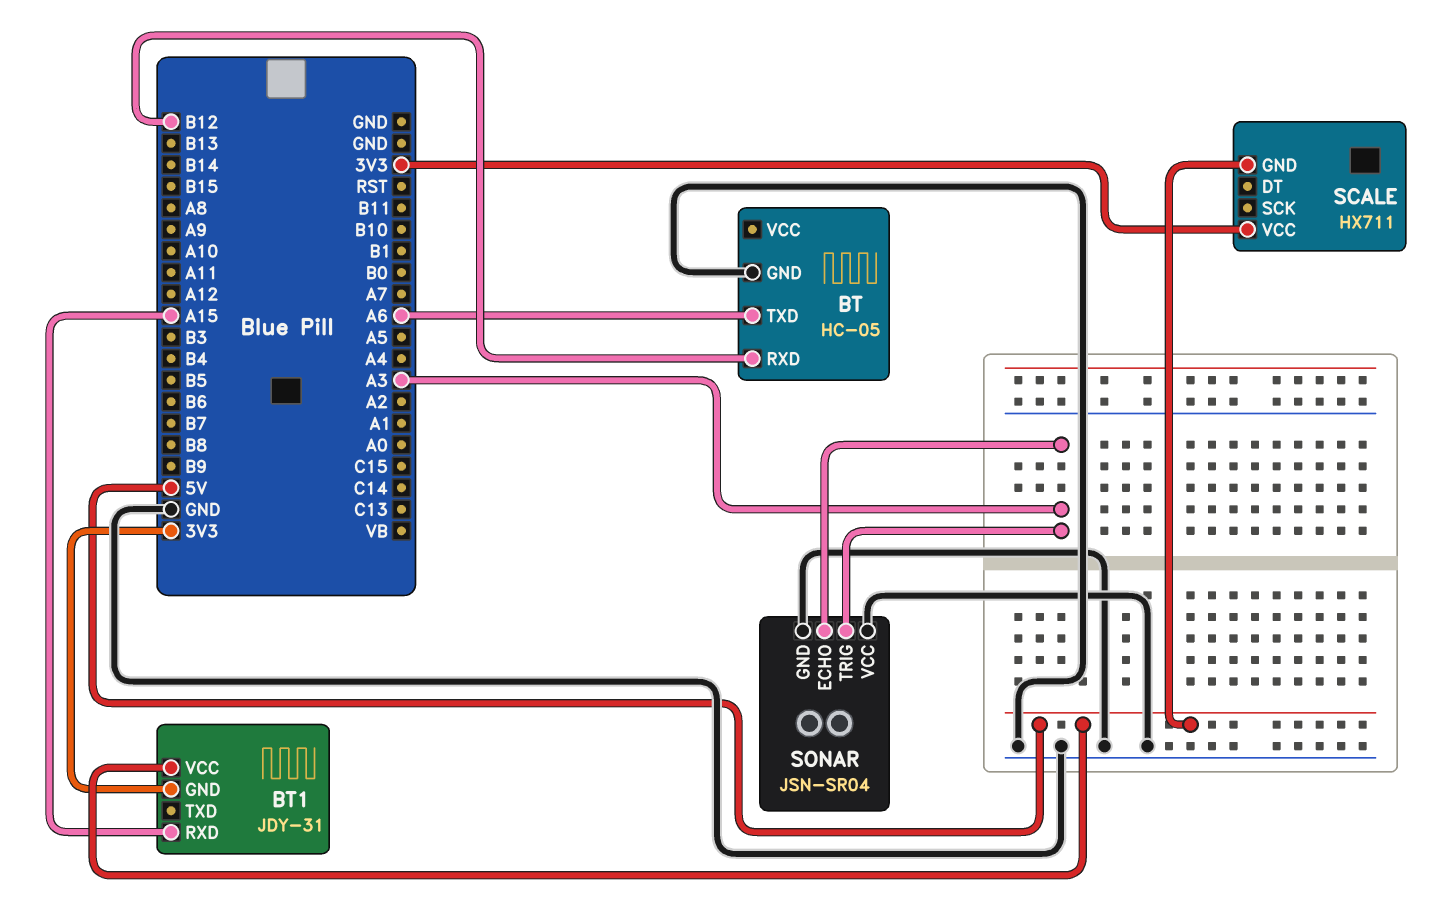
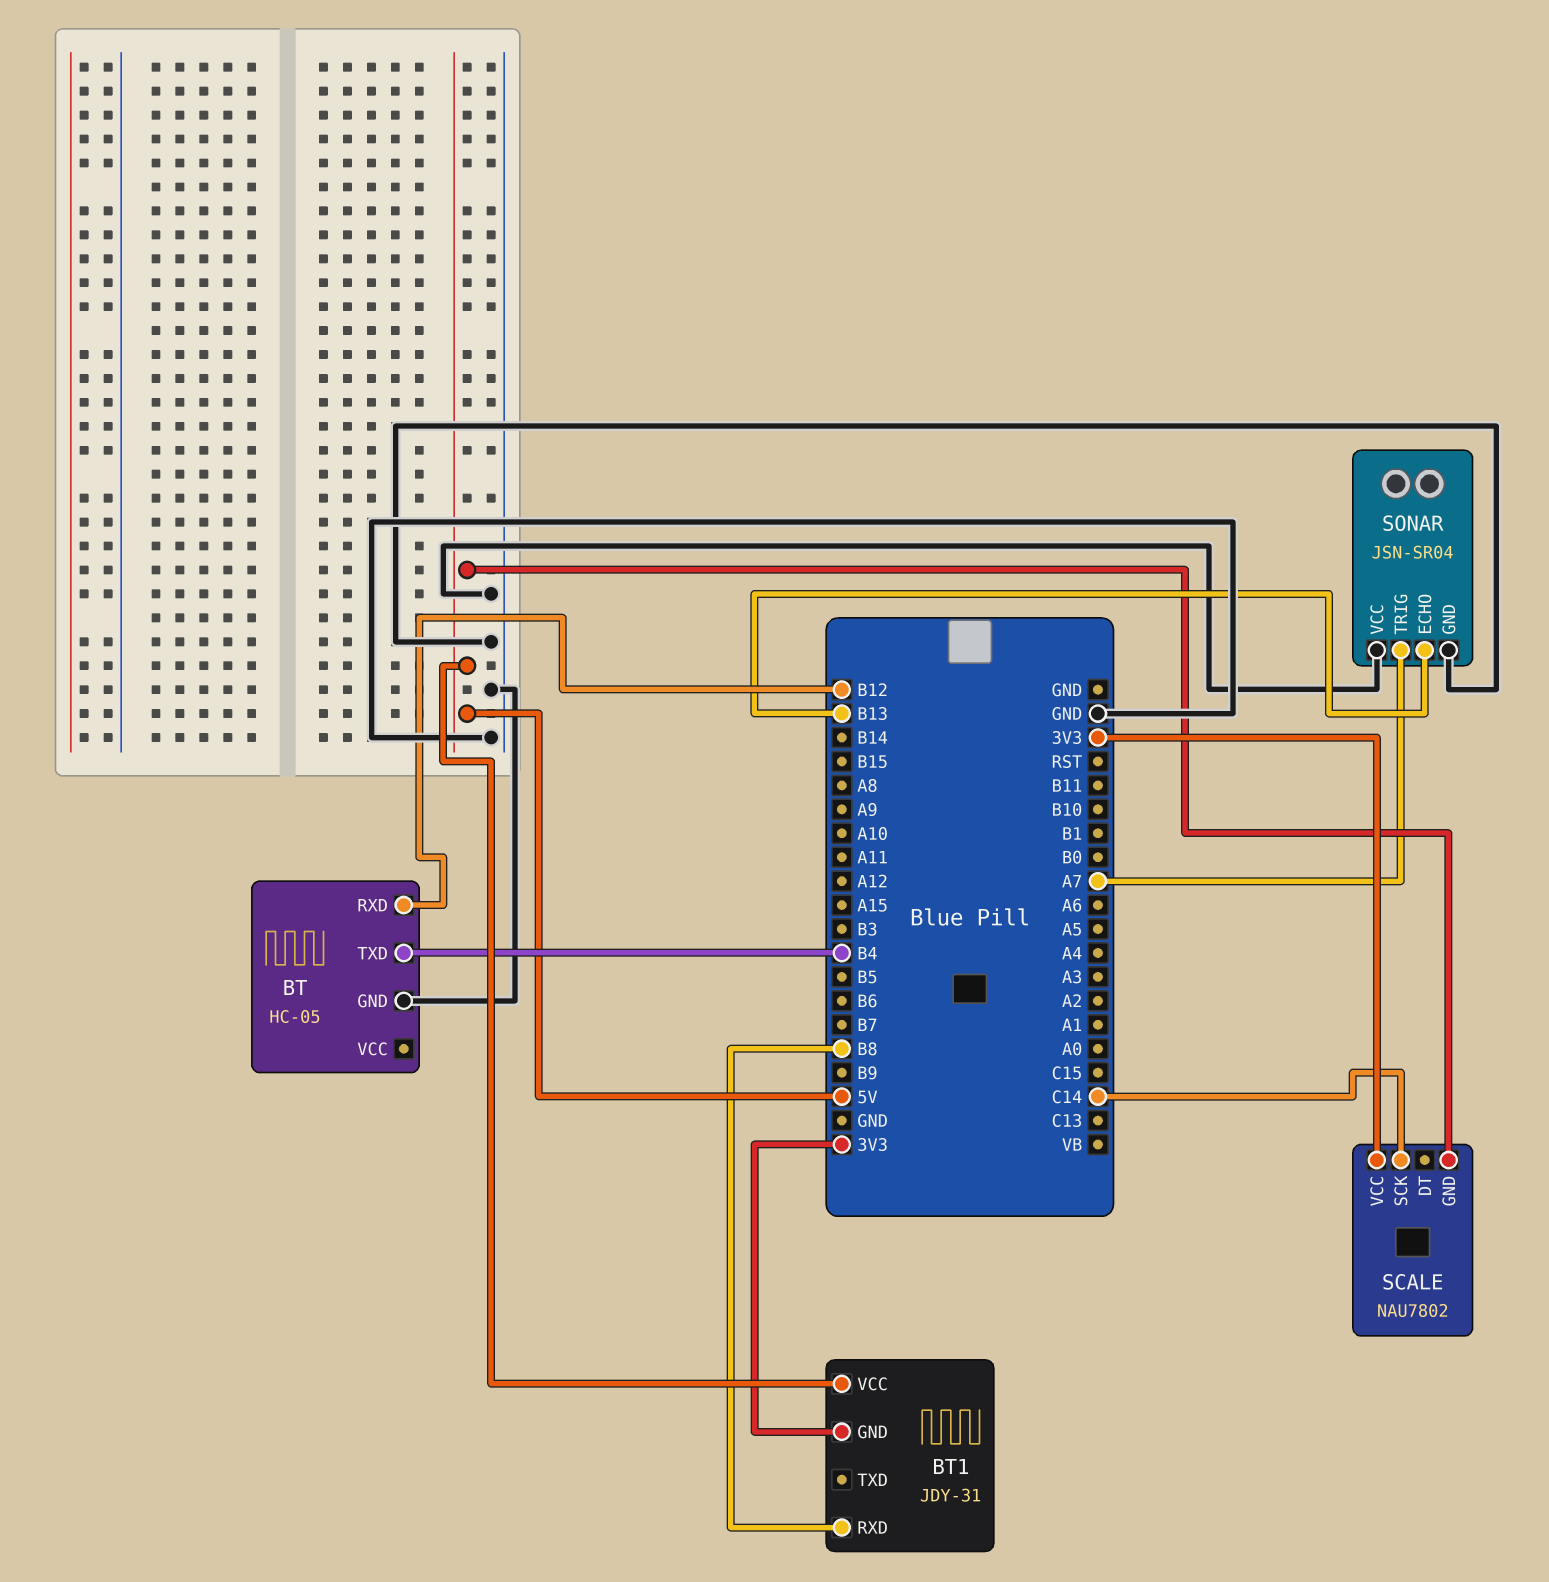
BT pin TXD: A6 -> B4
BT1 pin RXD: A15 -> B8
SCALE: HX711 -> NAU7802
SCALE pin SCK: none -> C14
SONAR pin ECHO: A3 -> B13
SONAR pin TRIG: A3 -> A7

